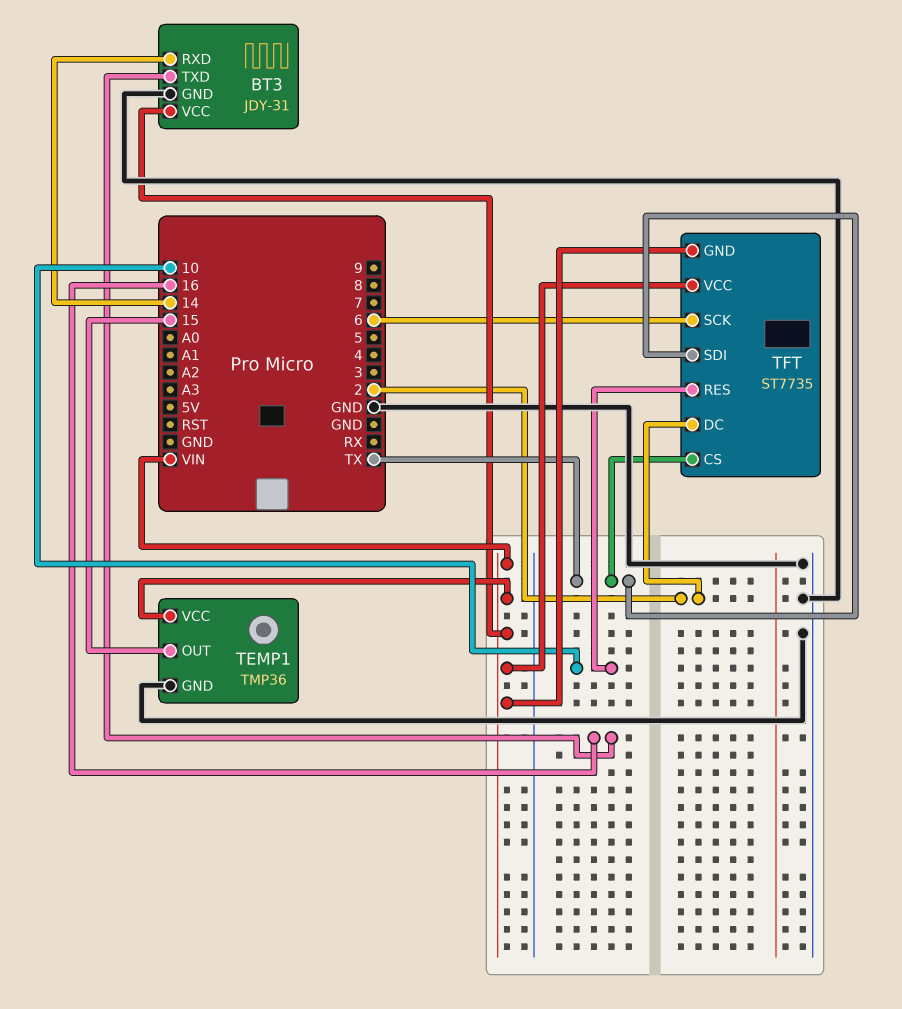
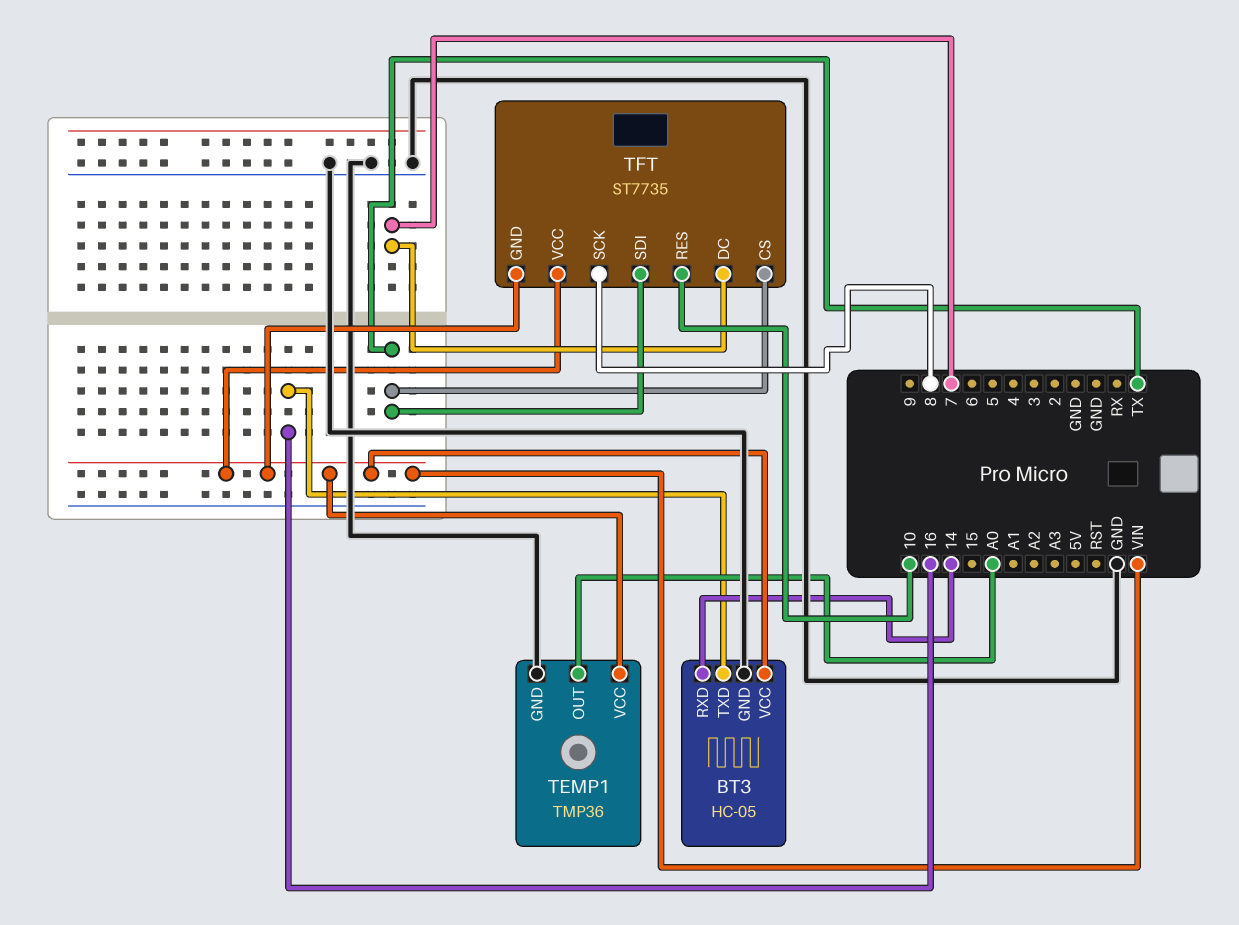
BT3: JDY-31 -> HC-05
TEMP1 pin OUT: 15 -> A0
TFT pin DC: 2 -> 7
TFT pin SCK: 6 -> 8

